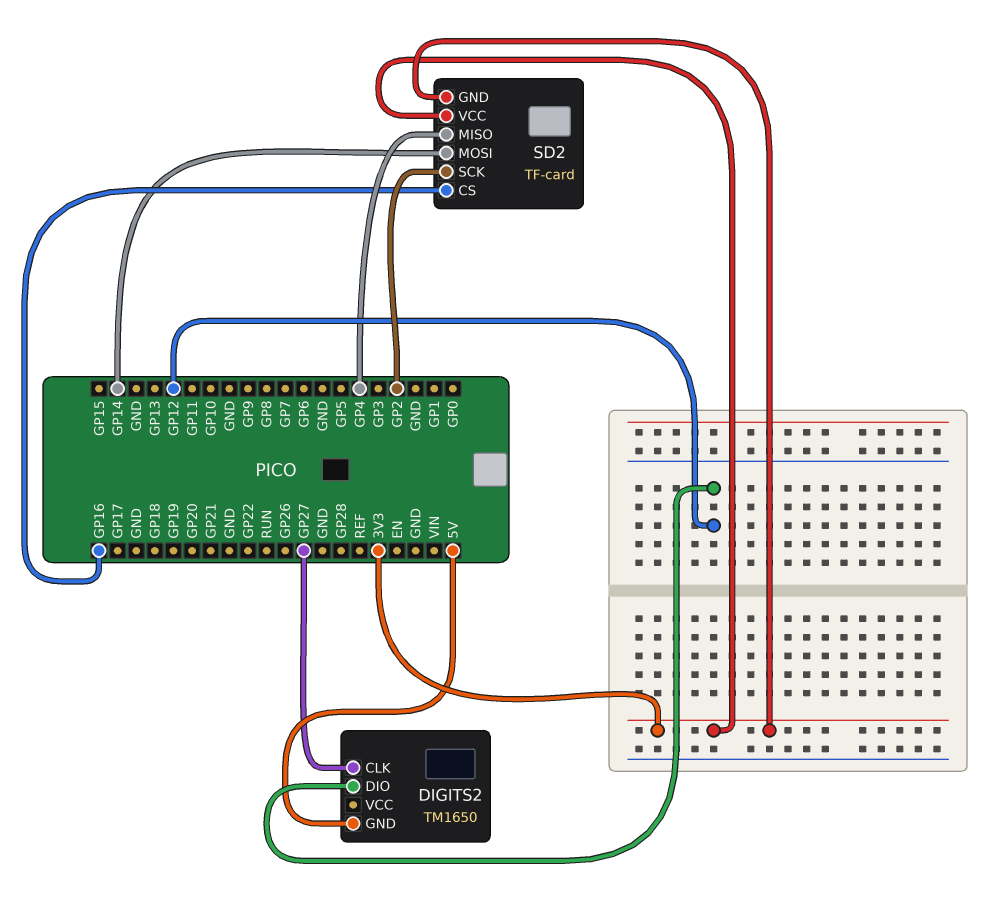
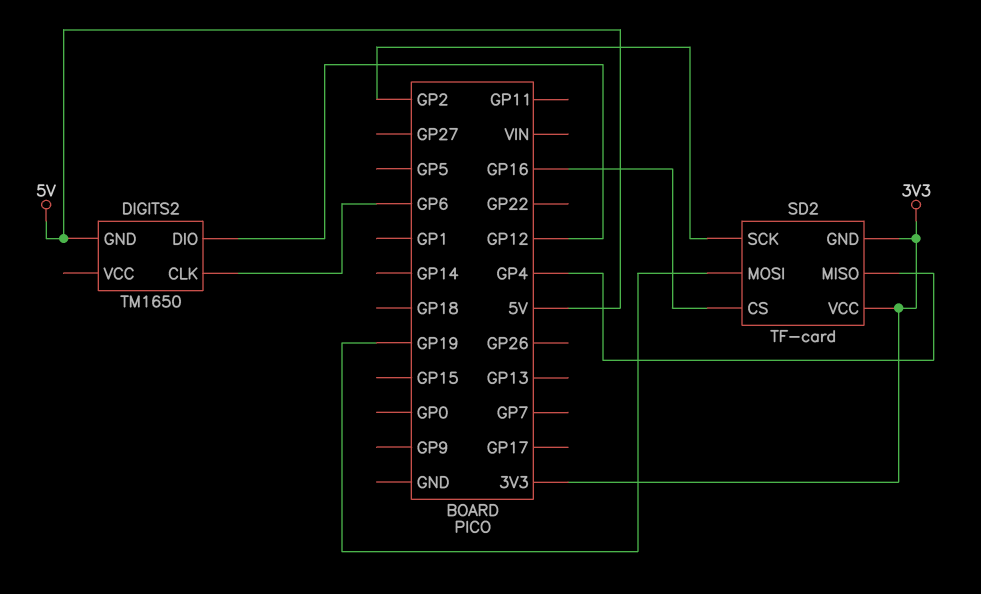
DIGITS2 pin CLK: GP27 -> GP6
SD2 pin MOSI: GP14 -> GP19

